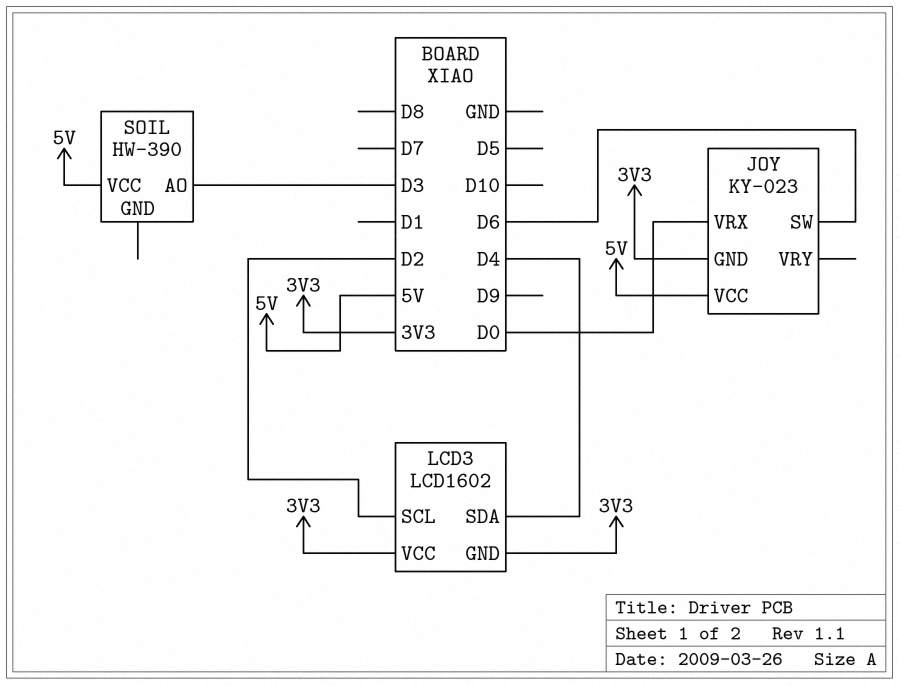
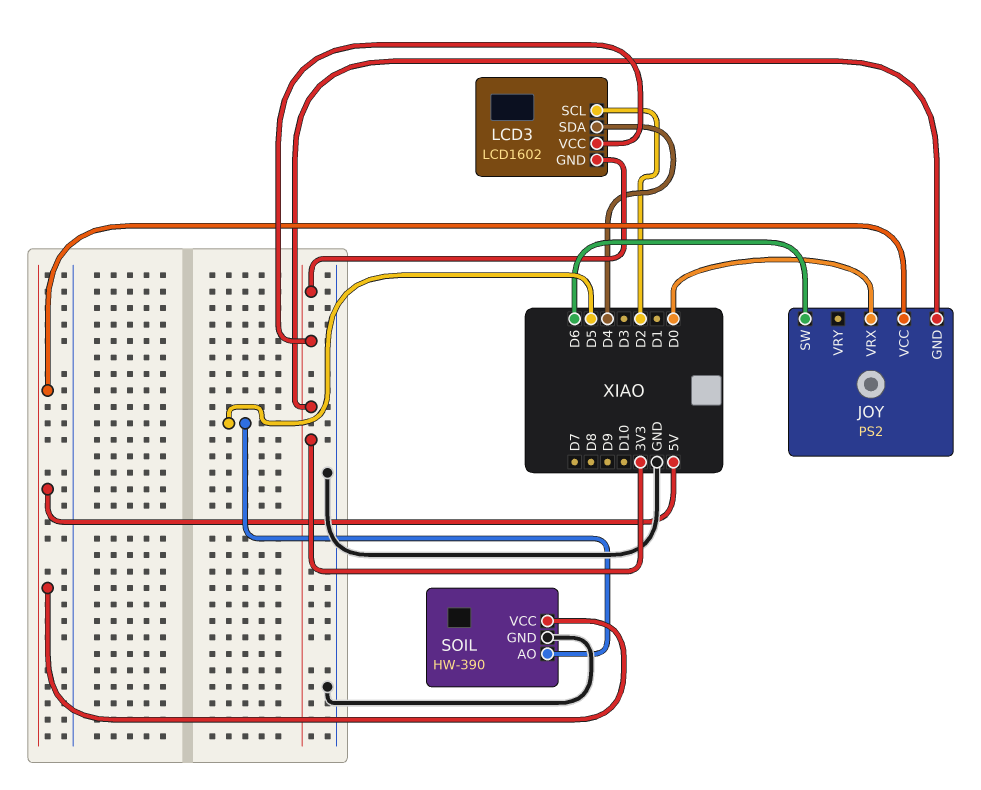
JOY: KY-023 -> PS2
SOIL pin AO: D3 -> D5
SOIL pin GND: none -> GND

